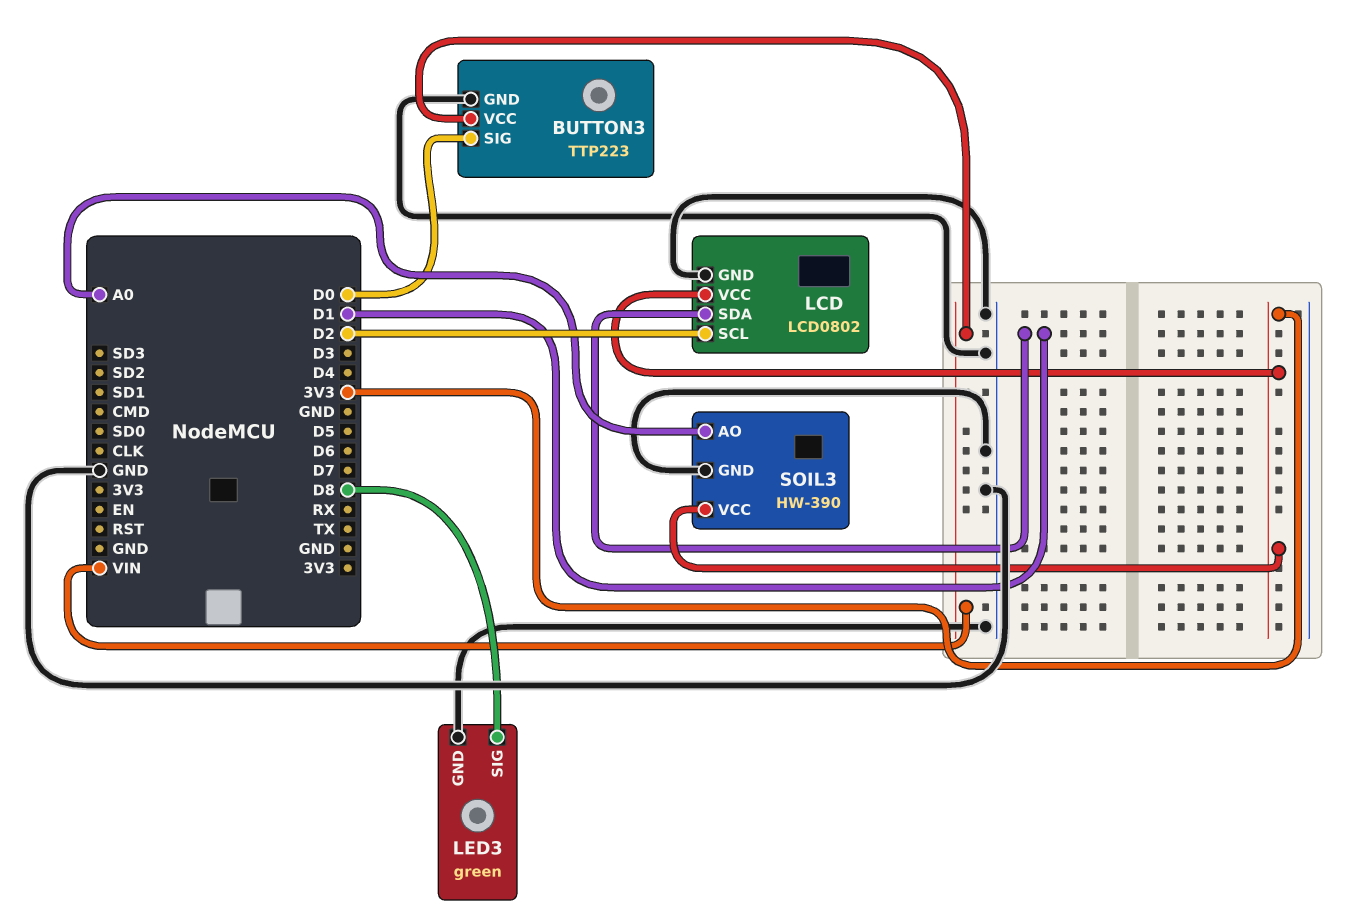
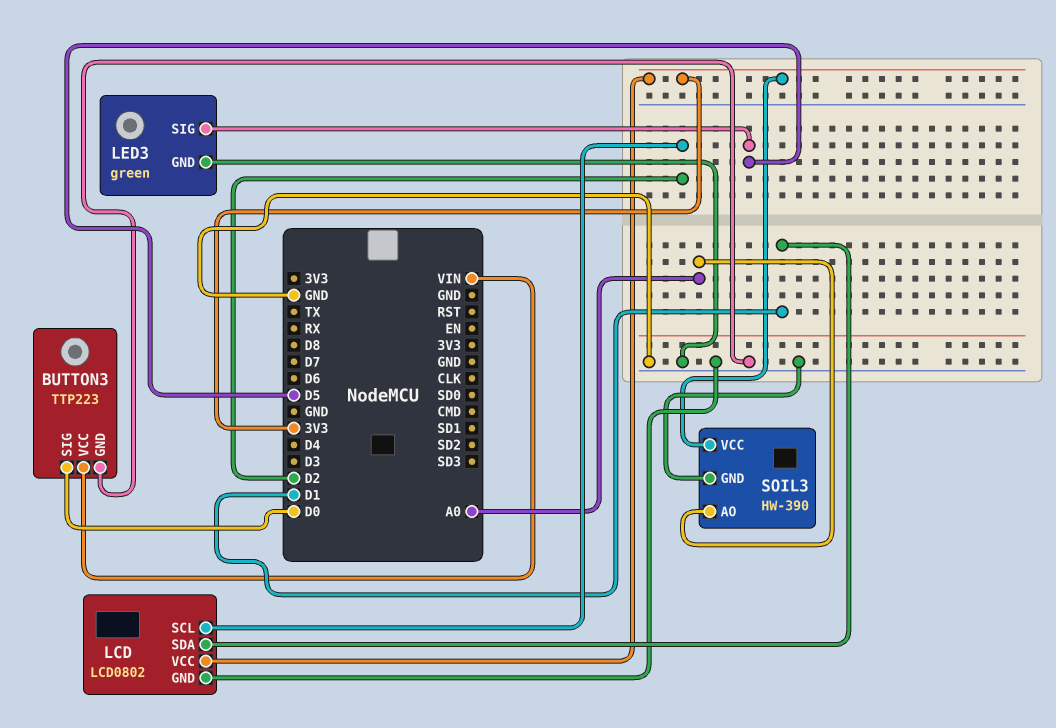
LED3 pin SIG: D8 -> D5

